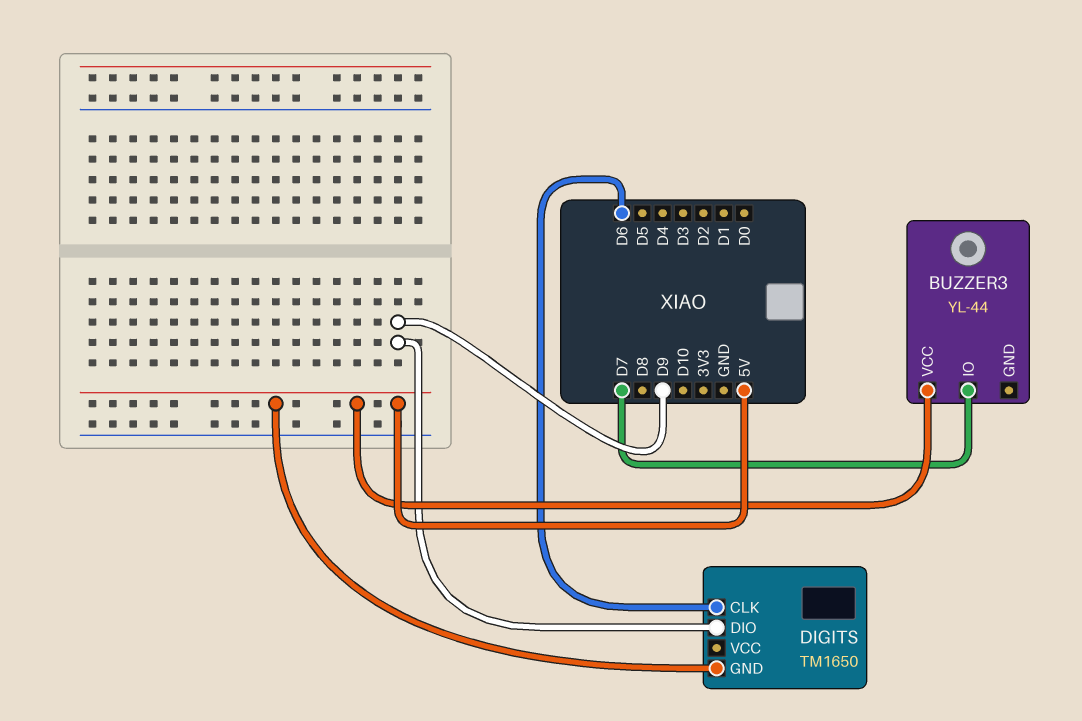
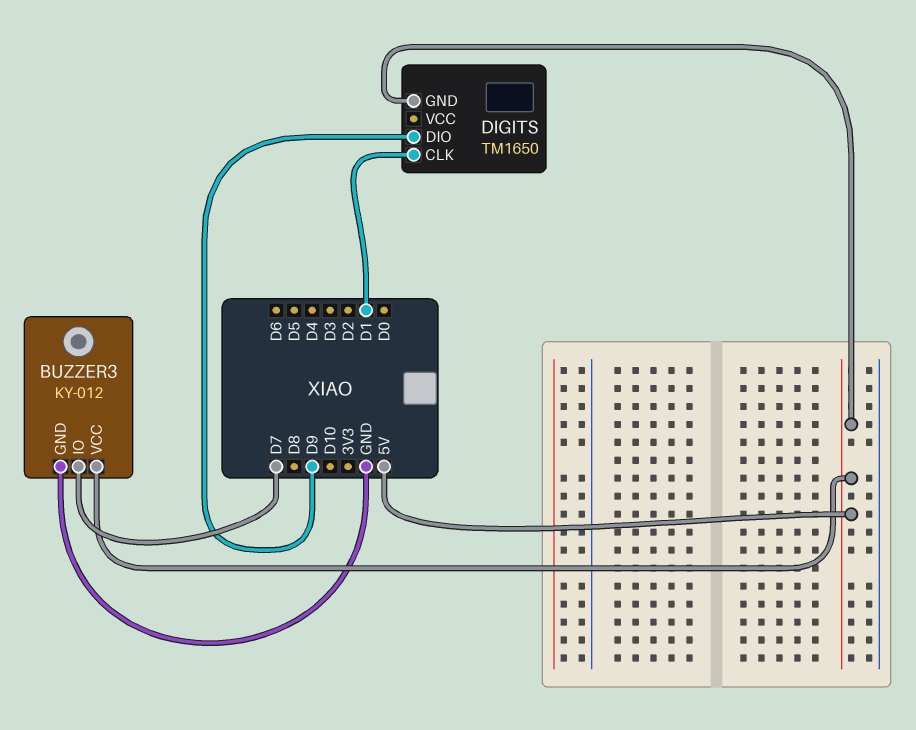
BUZZER3: YL-44 -> KY-012
BUZZER3 pin GND: none -> GND
DIGITS pin CLK: D6 -> D1

